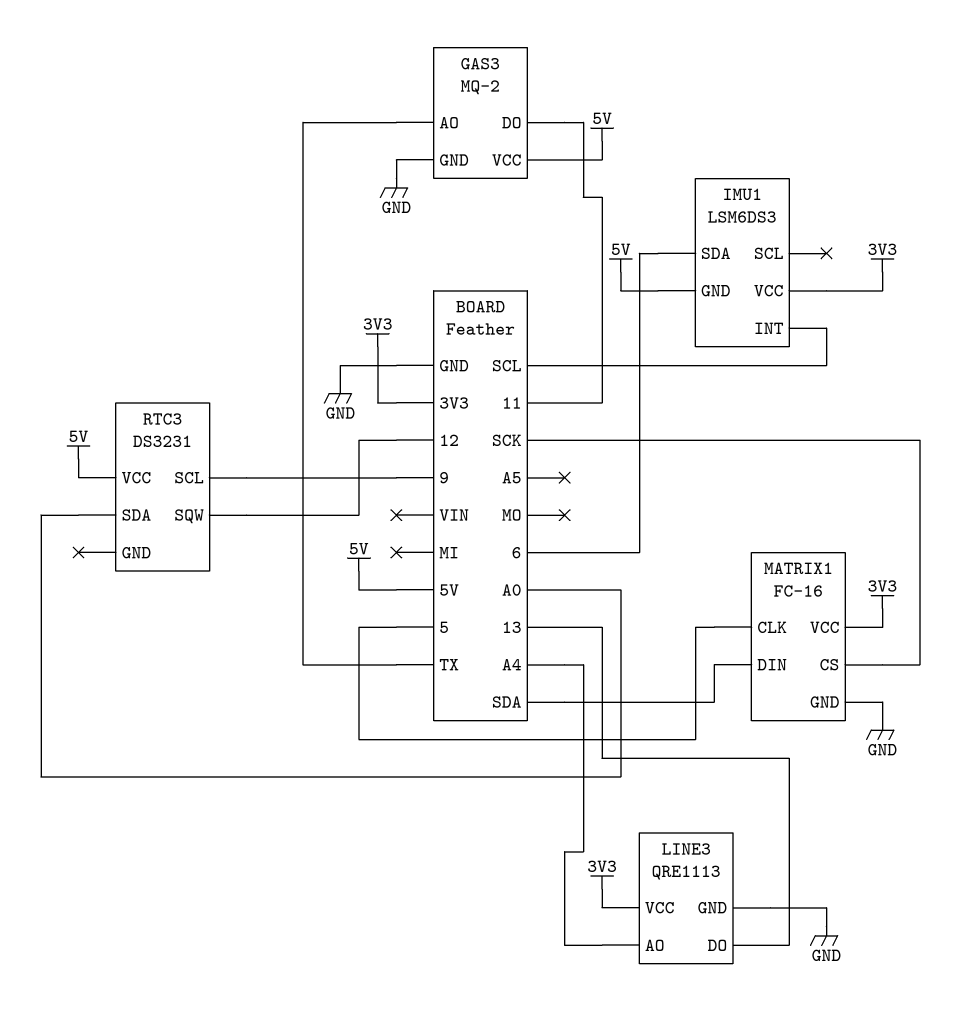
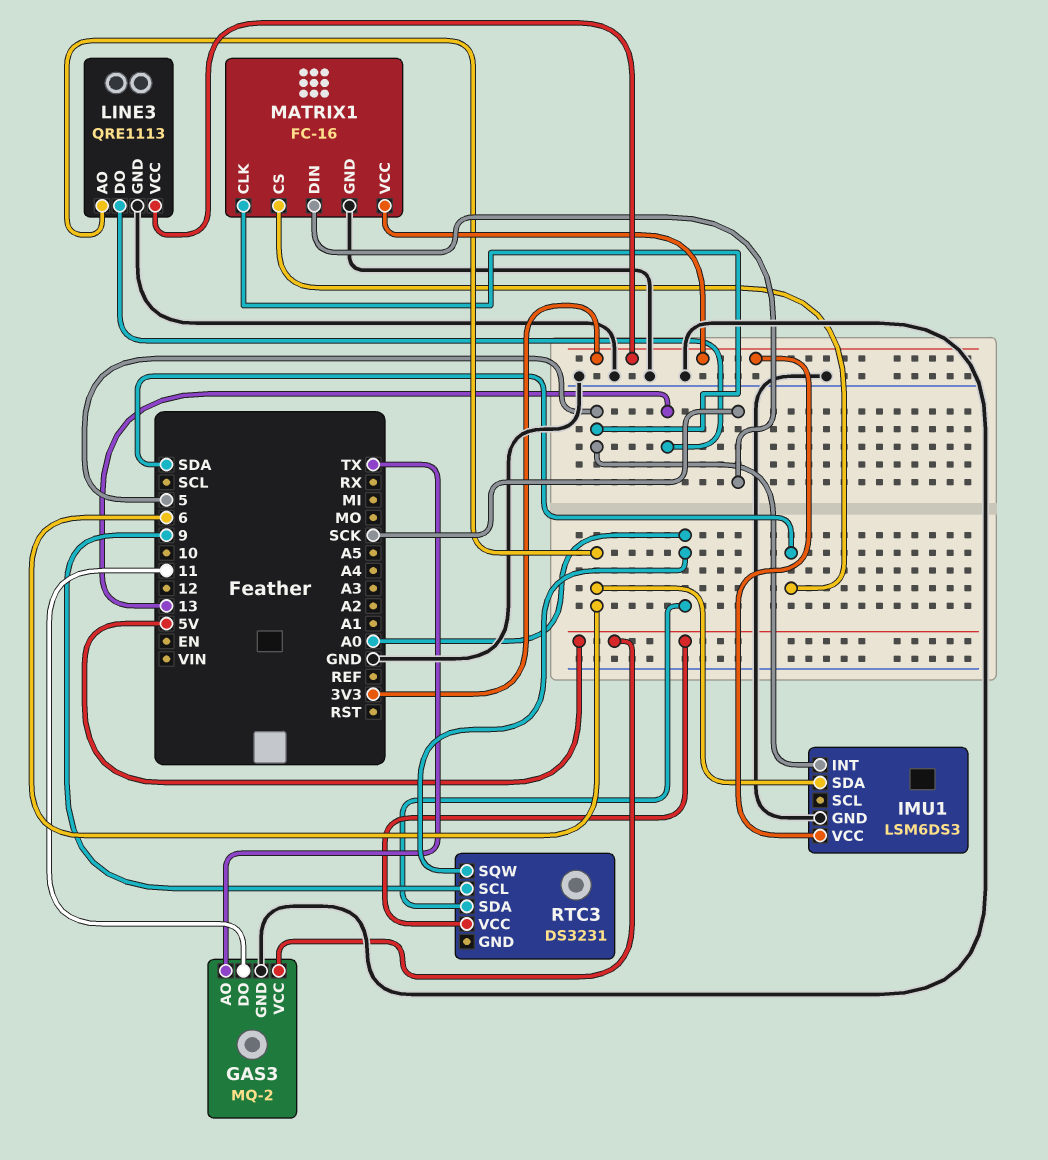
IMU1 pin GND: 5V -> GND
IMU1 pin INT: SCL -> 5
LINE3 pin AO: A4 -> 6
MATRIX1 pin CS: SCK -> SDA
MATRIX1 pin DIN: SDA -> SCK
RTC3 pin SQW: 12 -> A0

